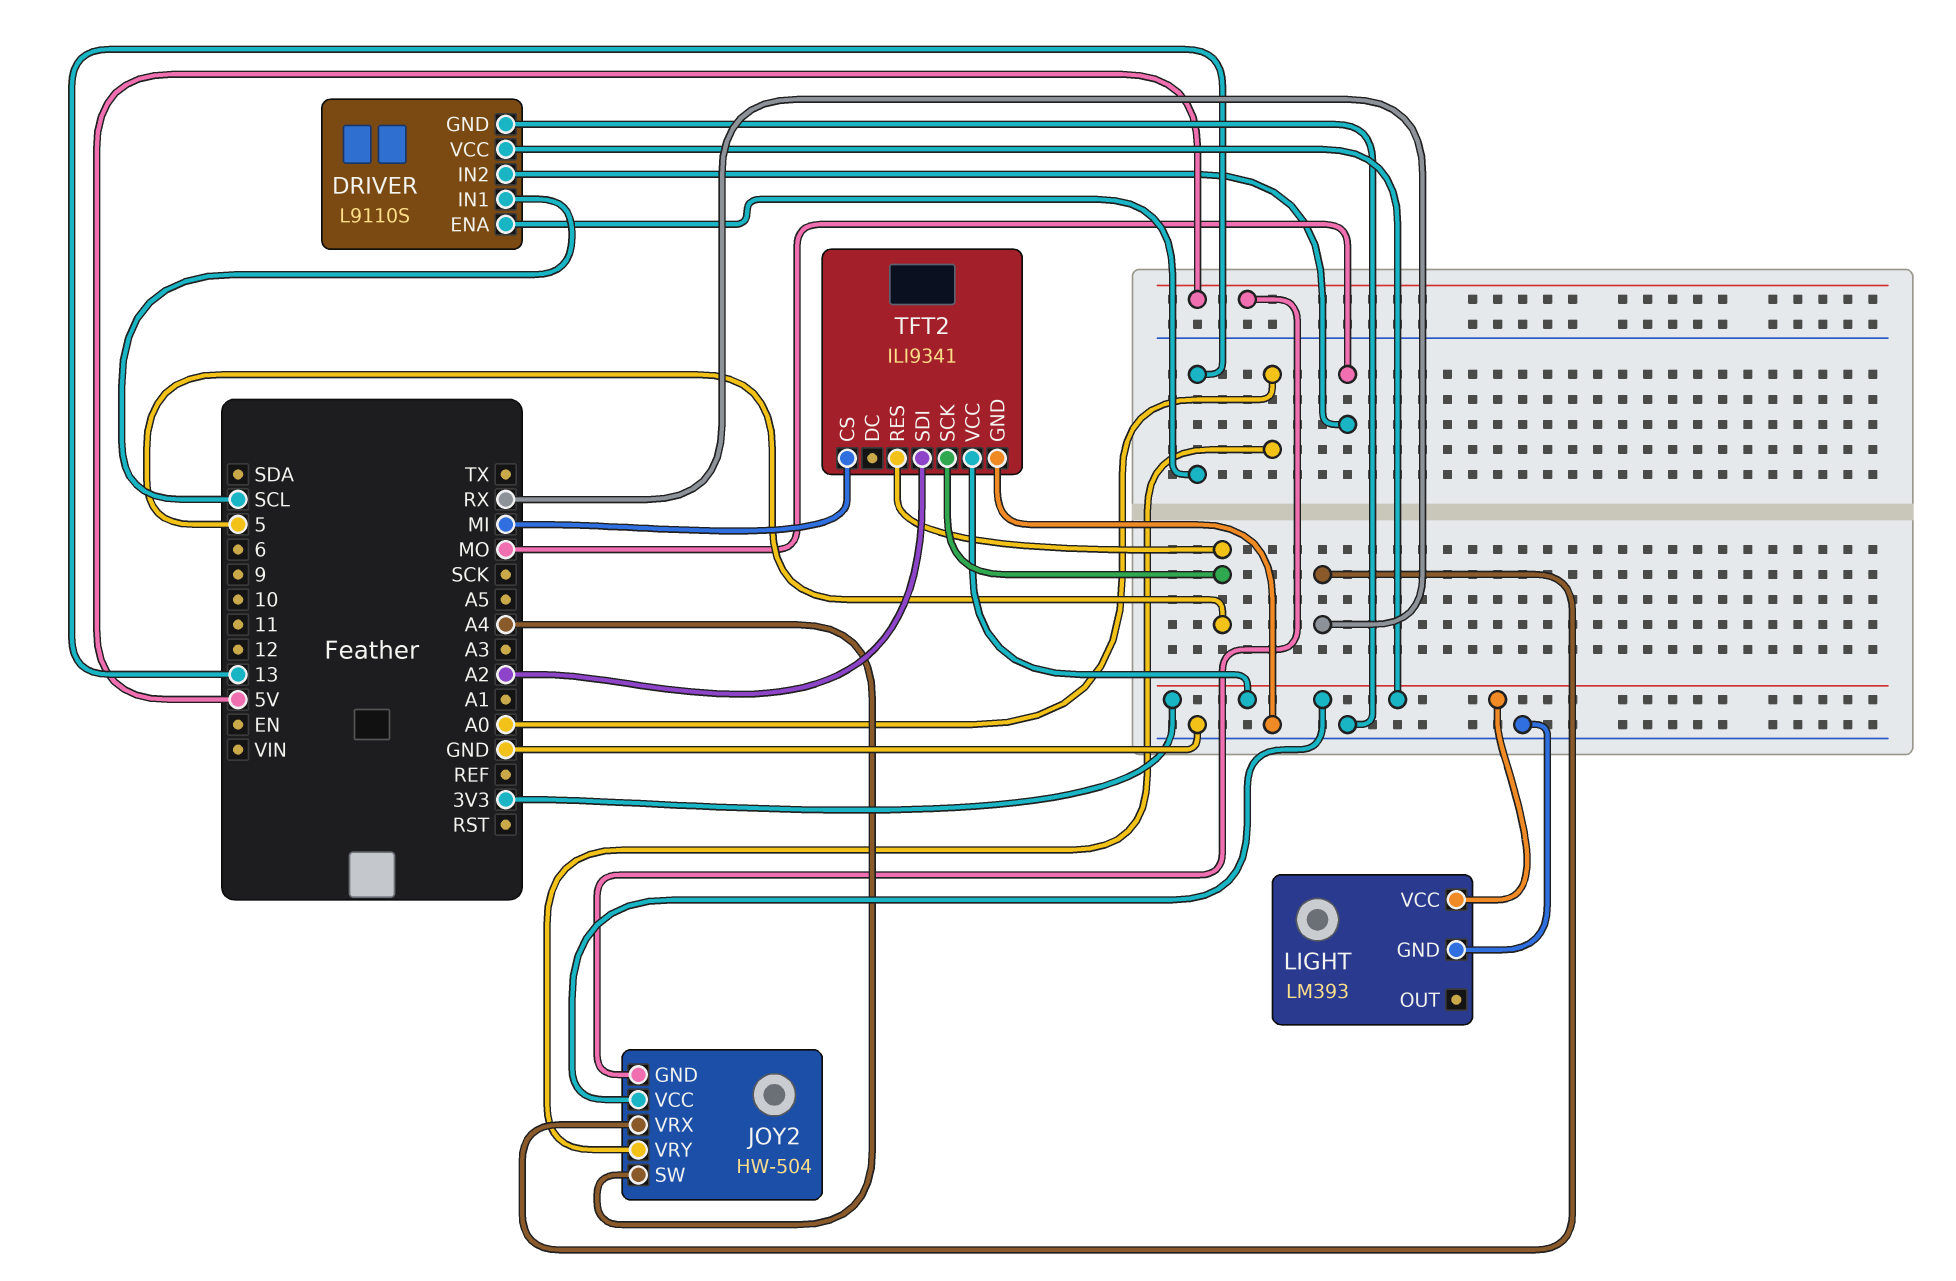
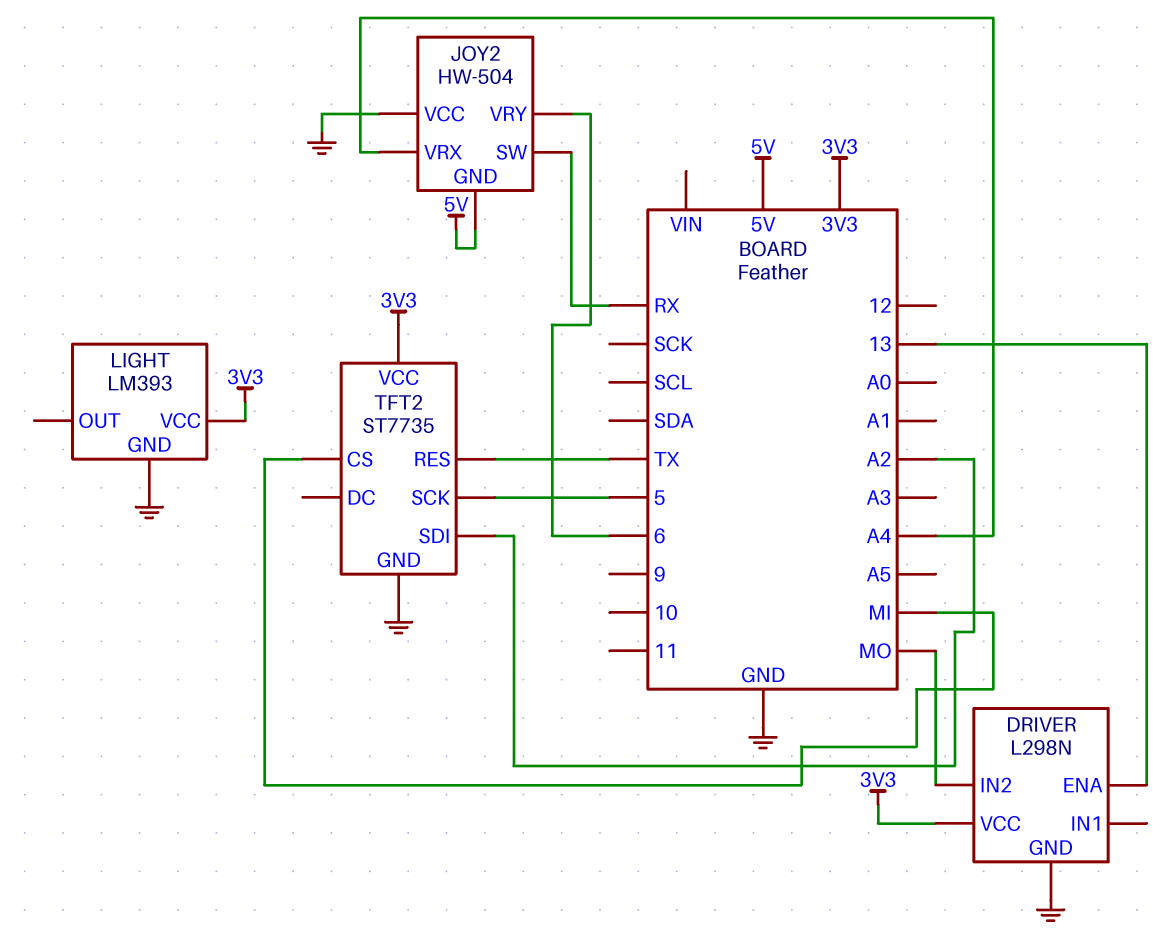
DRIVER: L9110S -> L298N
DRIVER pin IN1: SCL -> none
JOY2 pin SW: A4 -> RX
JOY2 pin VCC: 3V3 -> GND
JOY2 pin VRX: RX -> A4
JOY2 pin VRY: A0 -> 6
TFT2: ILI9341 -> ST7735
TFT2 pin RES: 5 -> TX

